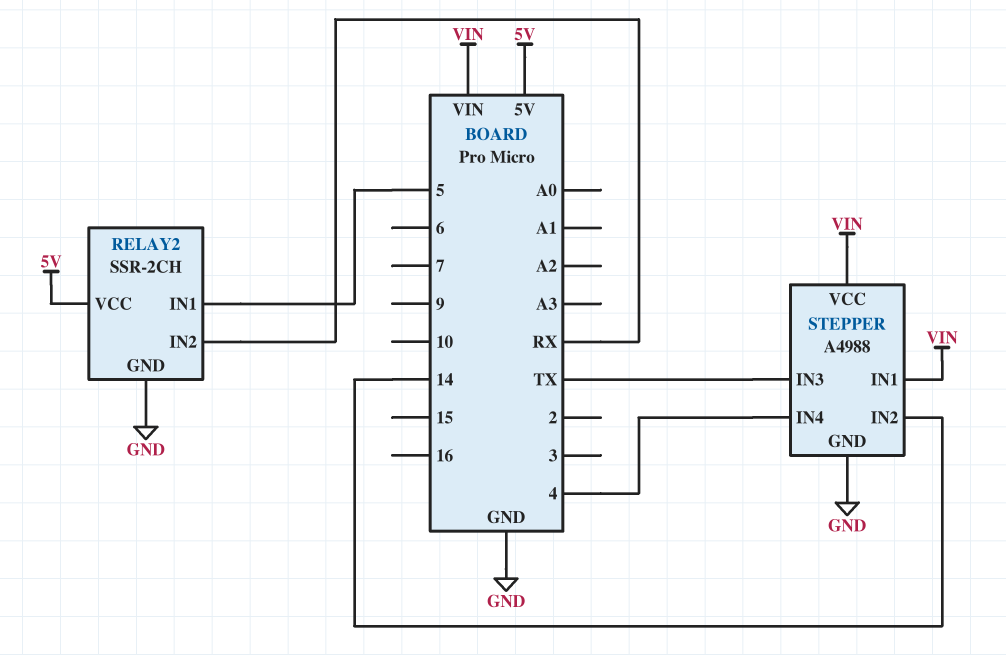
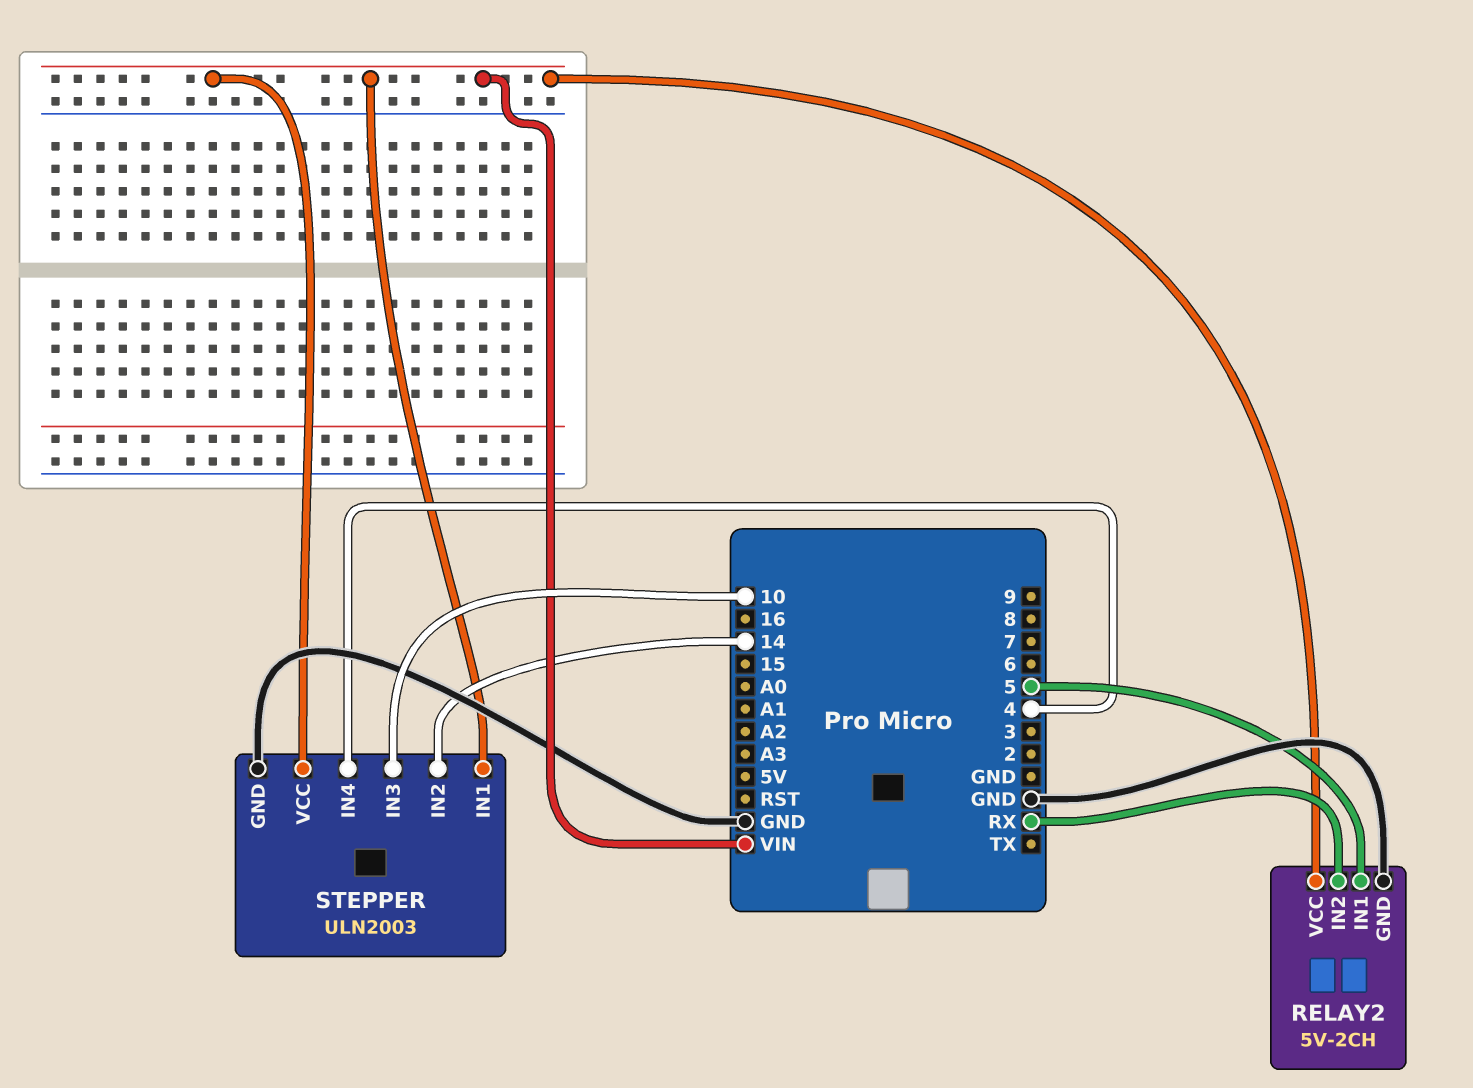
RELAY2: SSR-2CH -> 5V-2CH
RELAY2 pin VCC: 5V -> VIN
STEPPER: A4988 -> ULN2003
STEPPER pin IN3: TX -> 10

